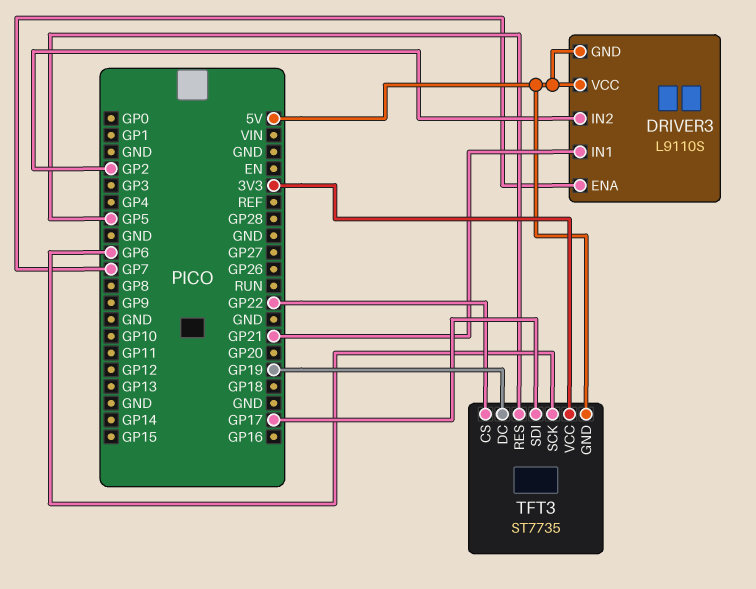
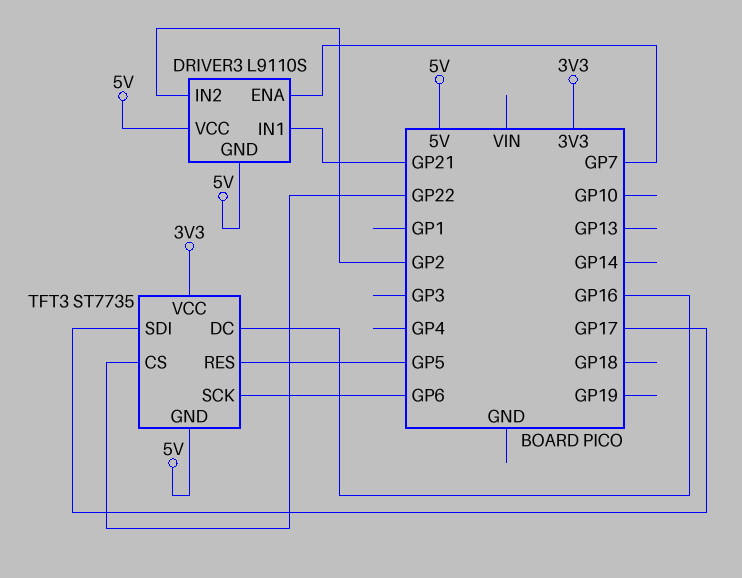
TFT3 pin DC: GP19 -> GP16

